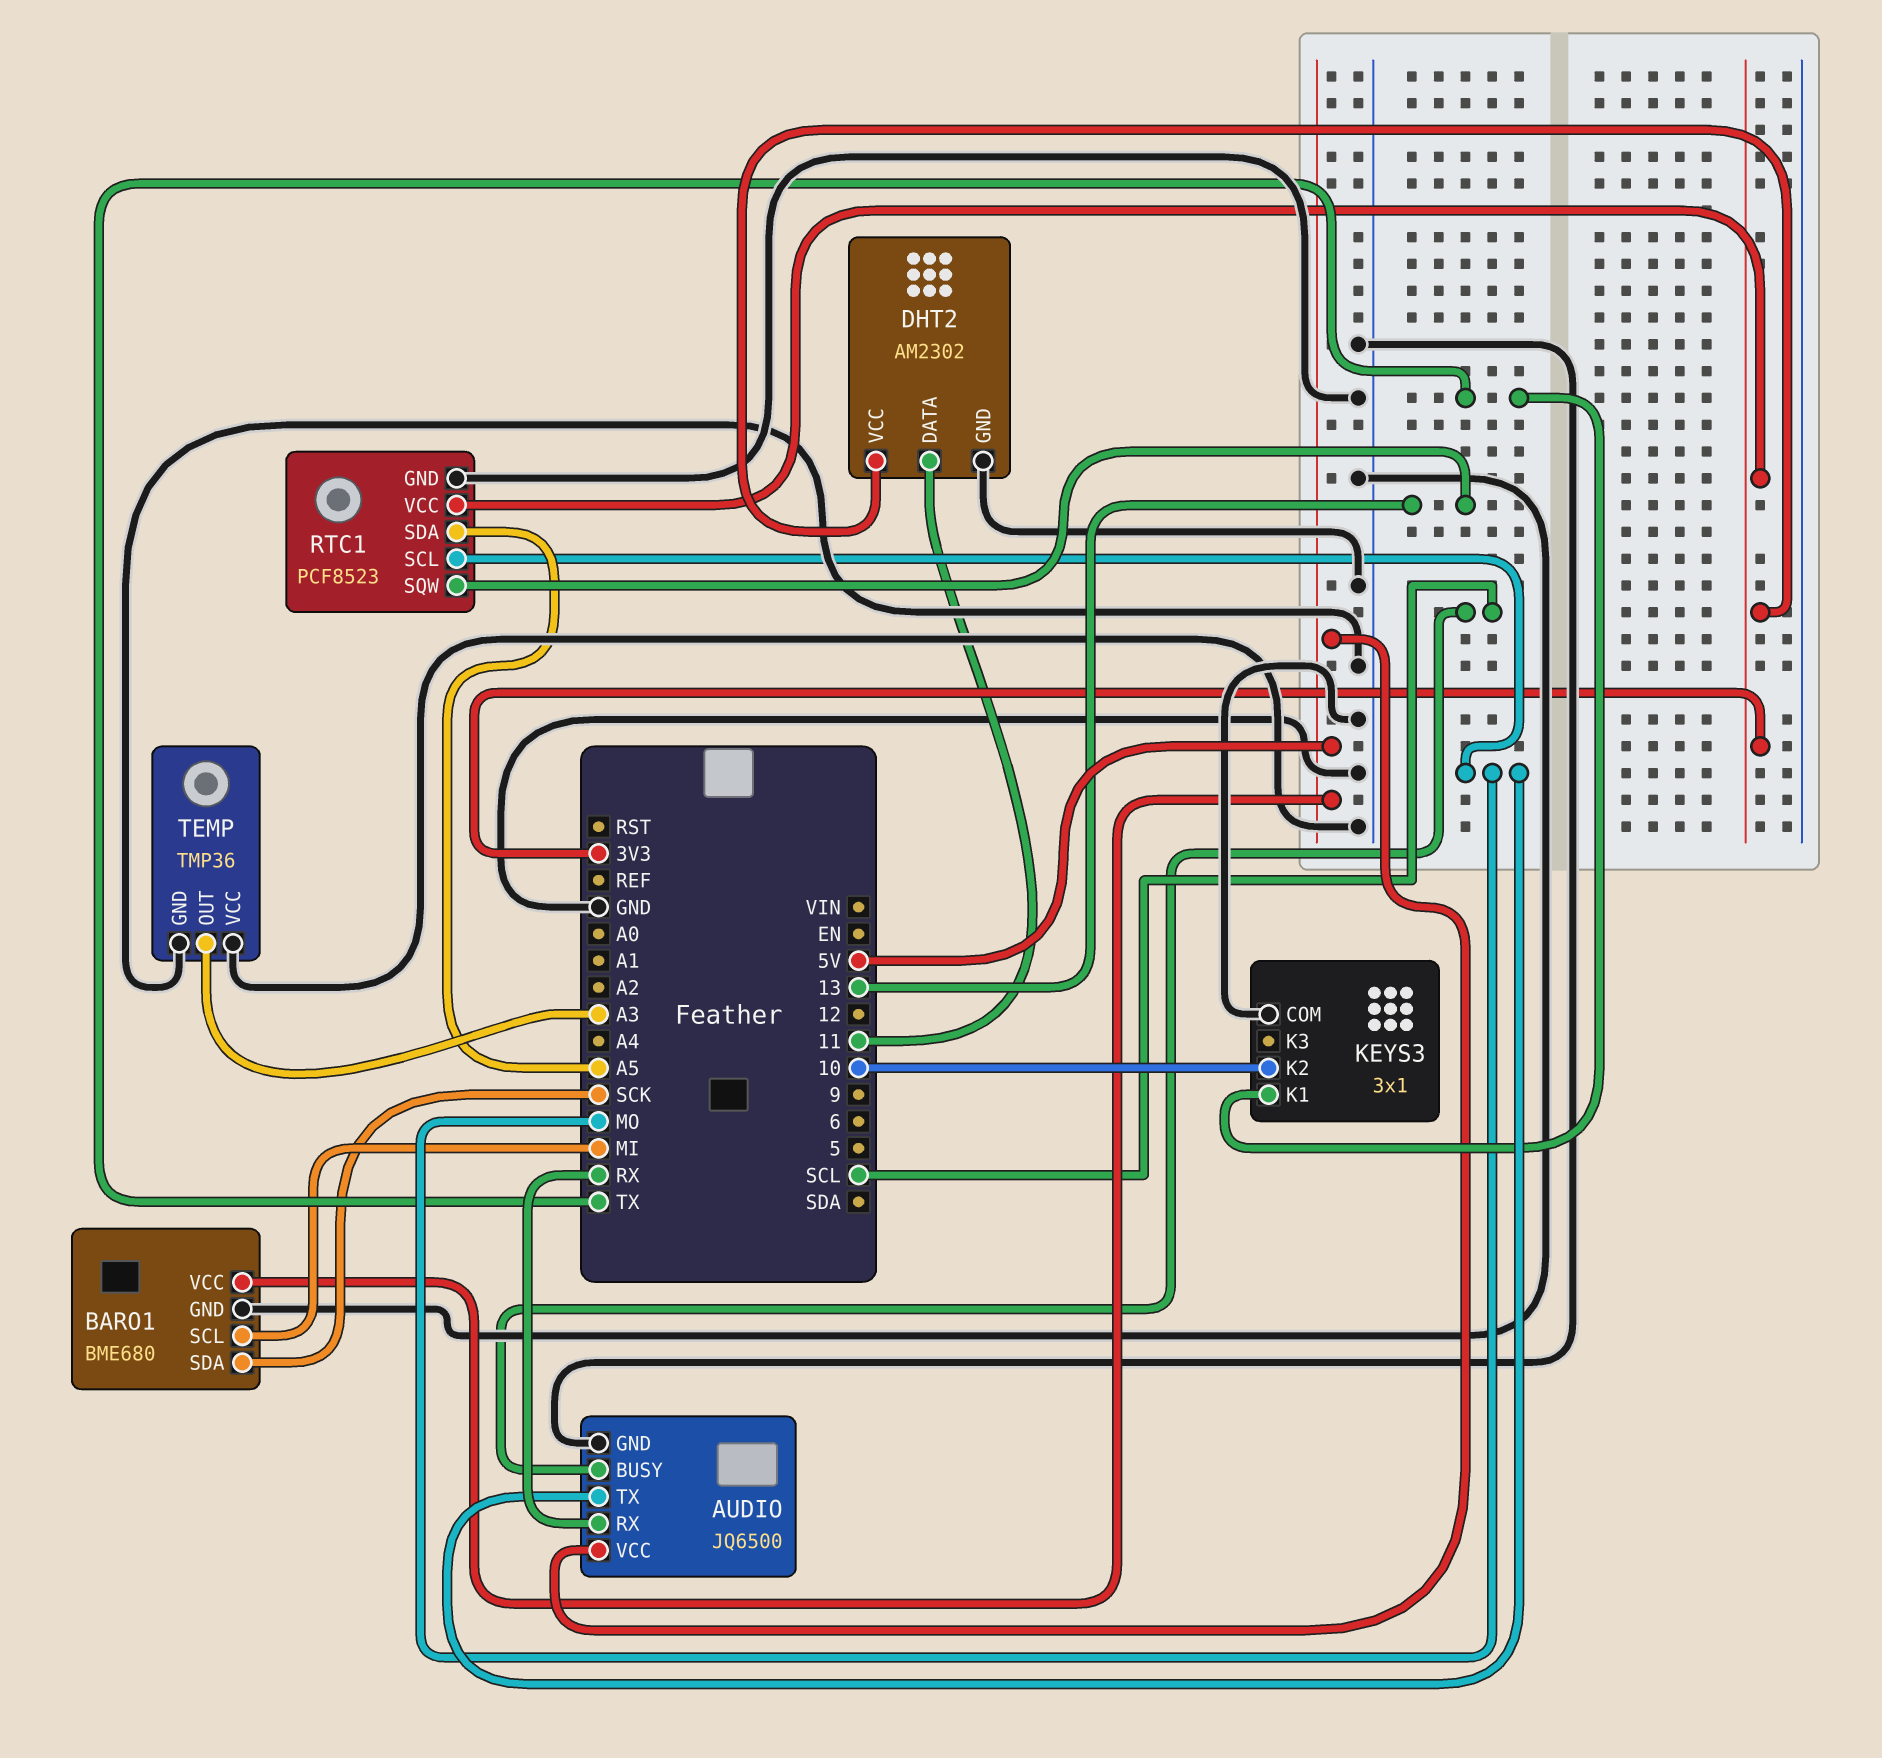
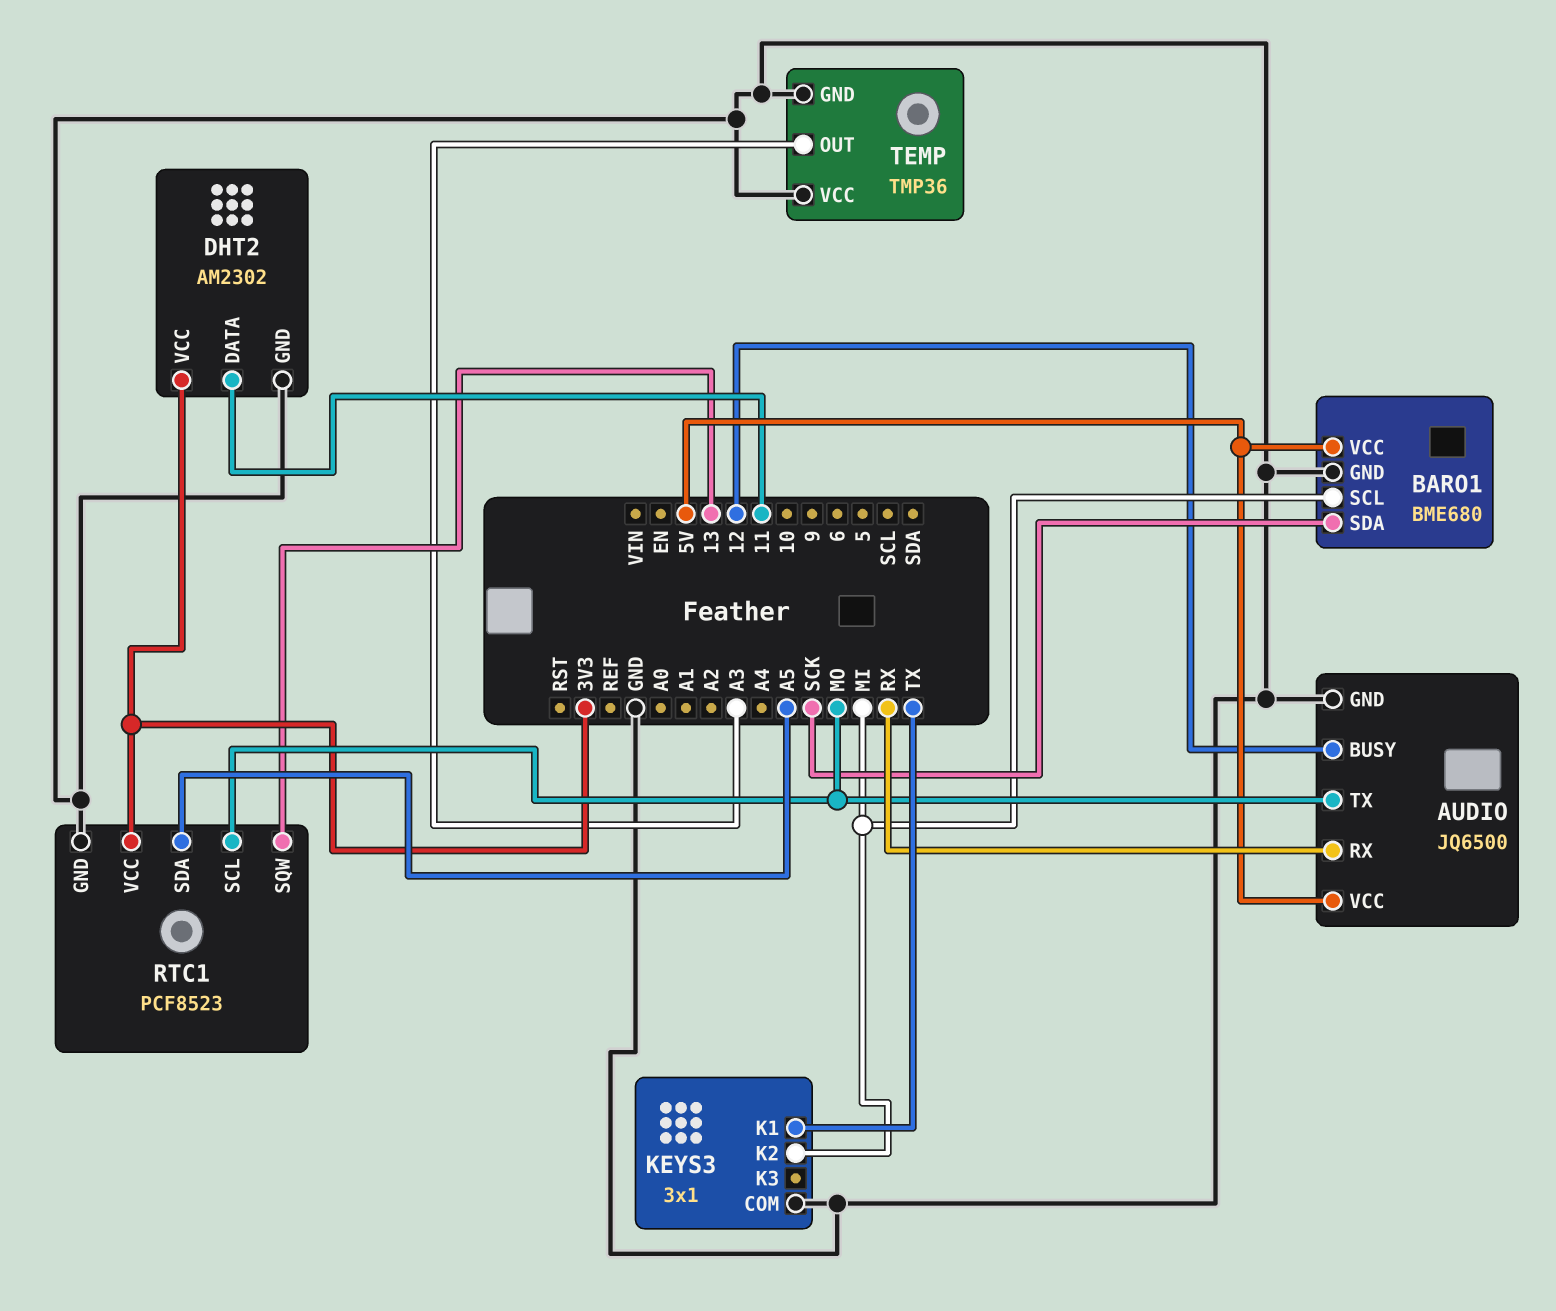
AUDIO pin BUSY: SCL -> 12
KEYS3 pin K2: 10 -> MI

